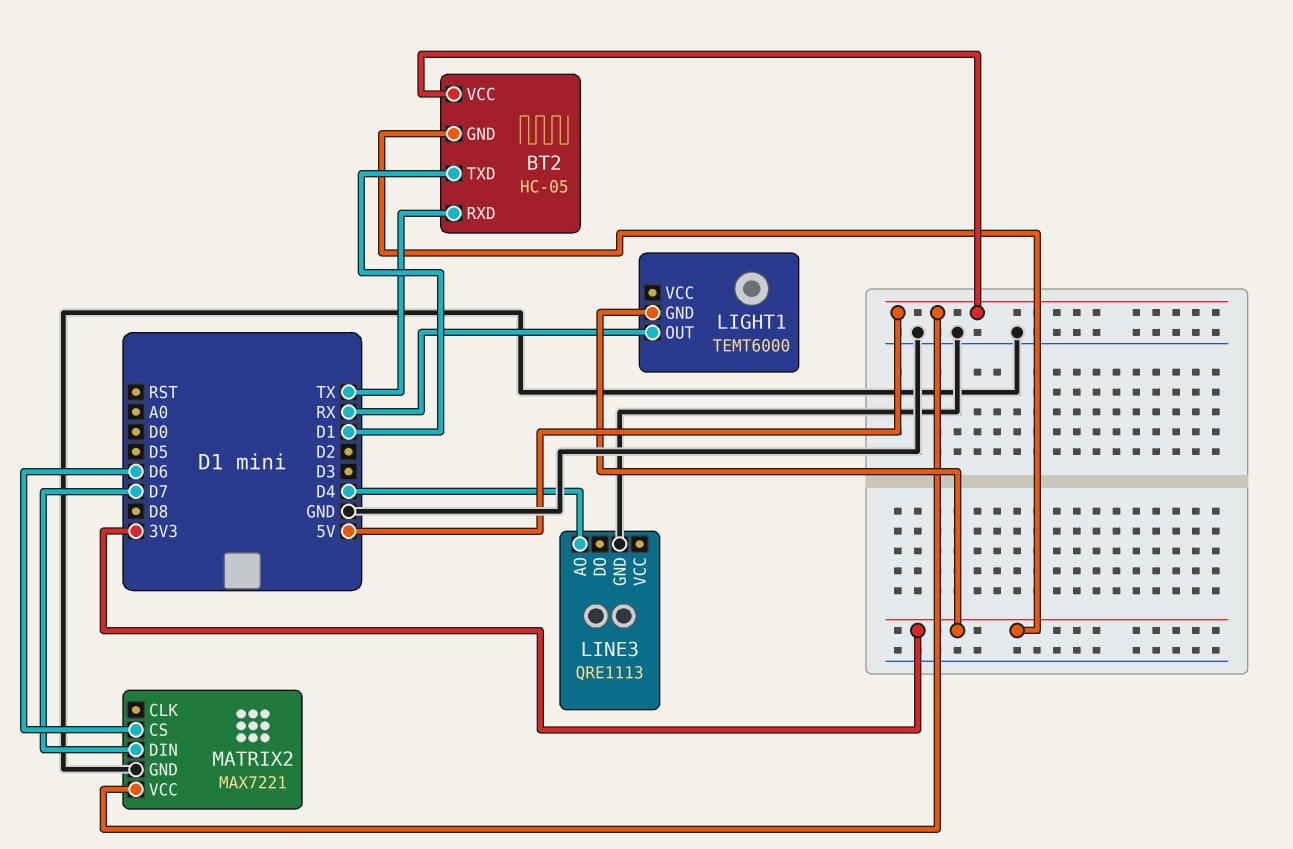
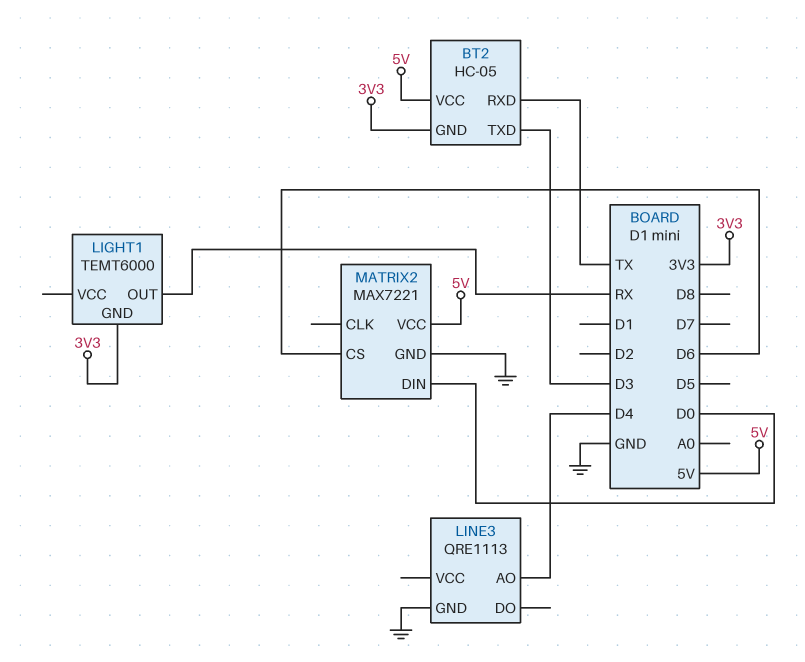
BT2 pin TXD: D1 -> D3
MATRIX2 pin DIN: D7 -> D0

